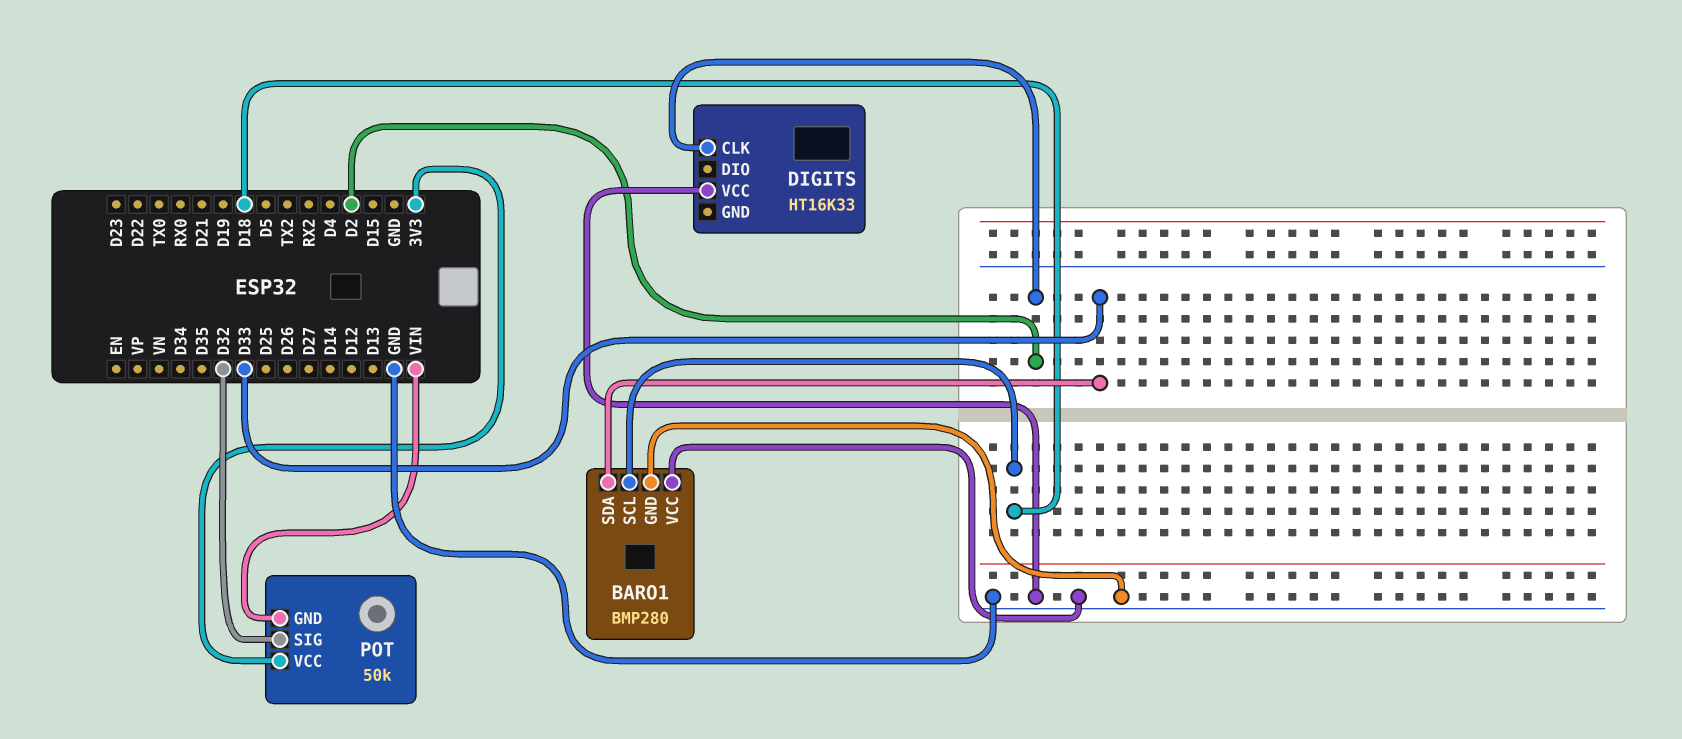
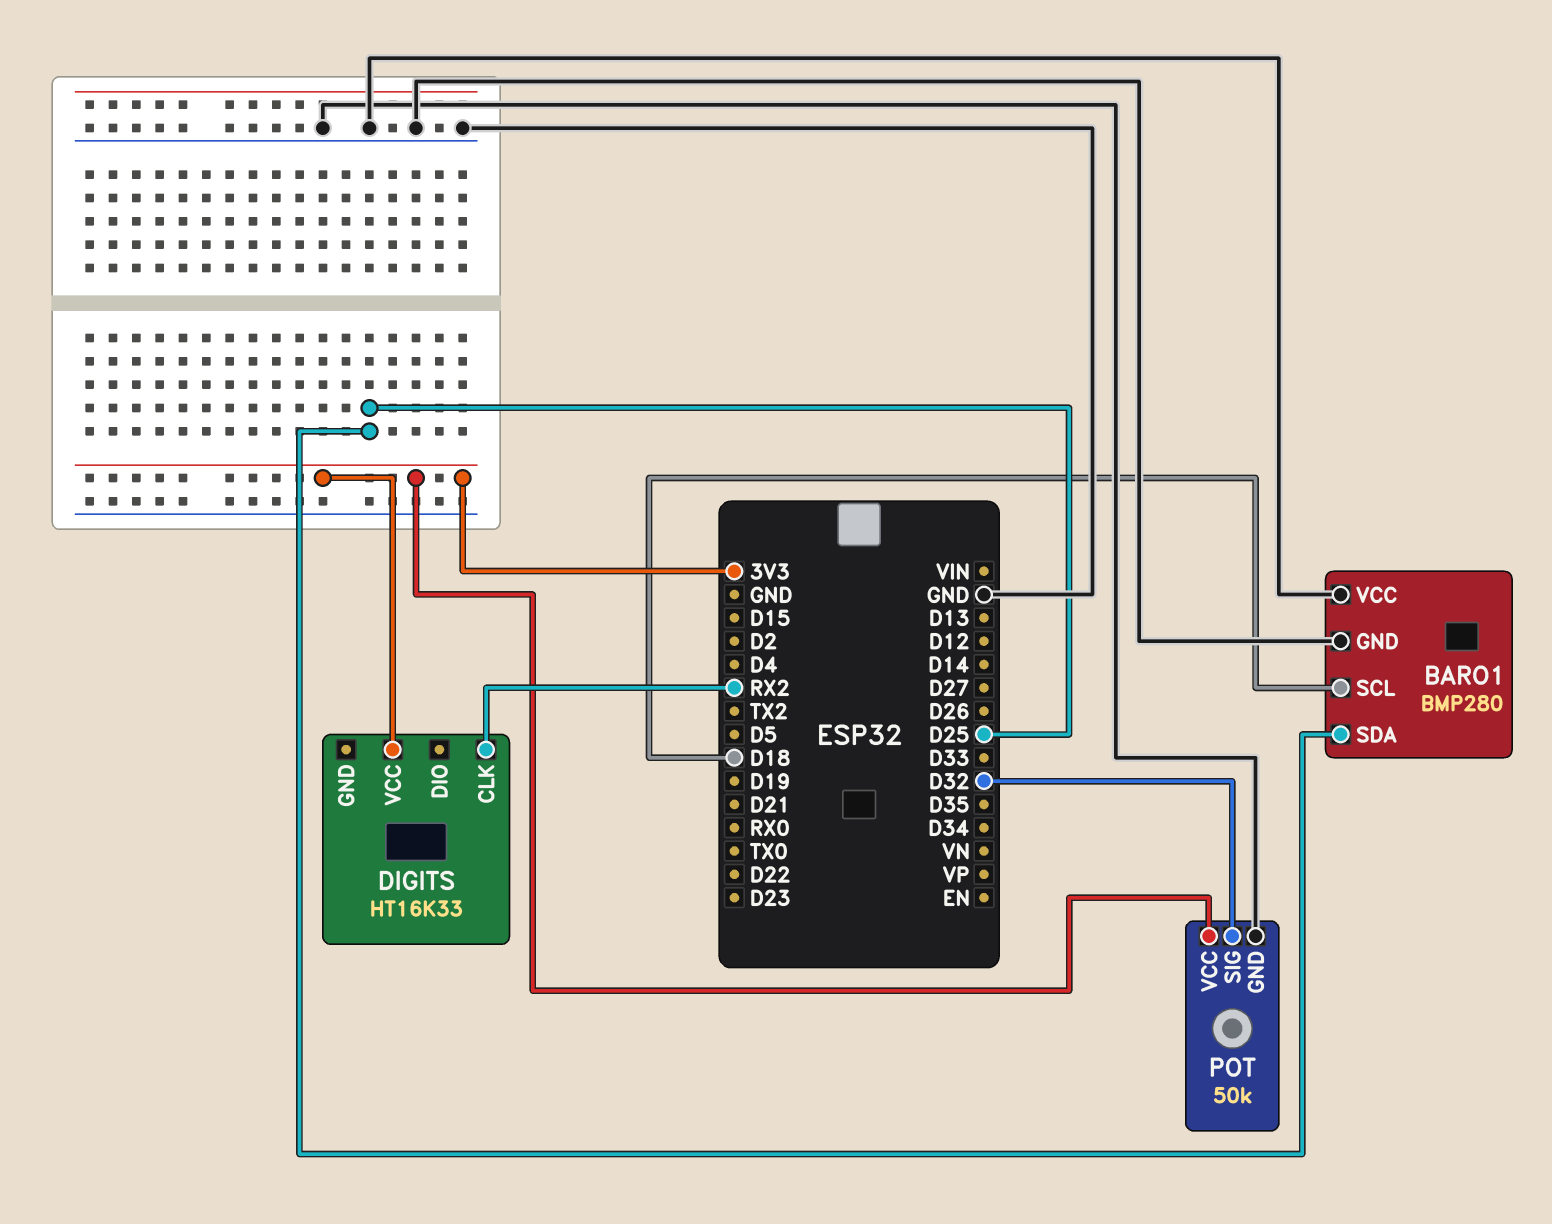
BARO1 pin SDA: D33 -> D25
DIGITS pin CLK: D2 -> RX2
DIGITS pin VCC: GND -> 3V3
POT pin GND: VIN -> GND

